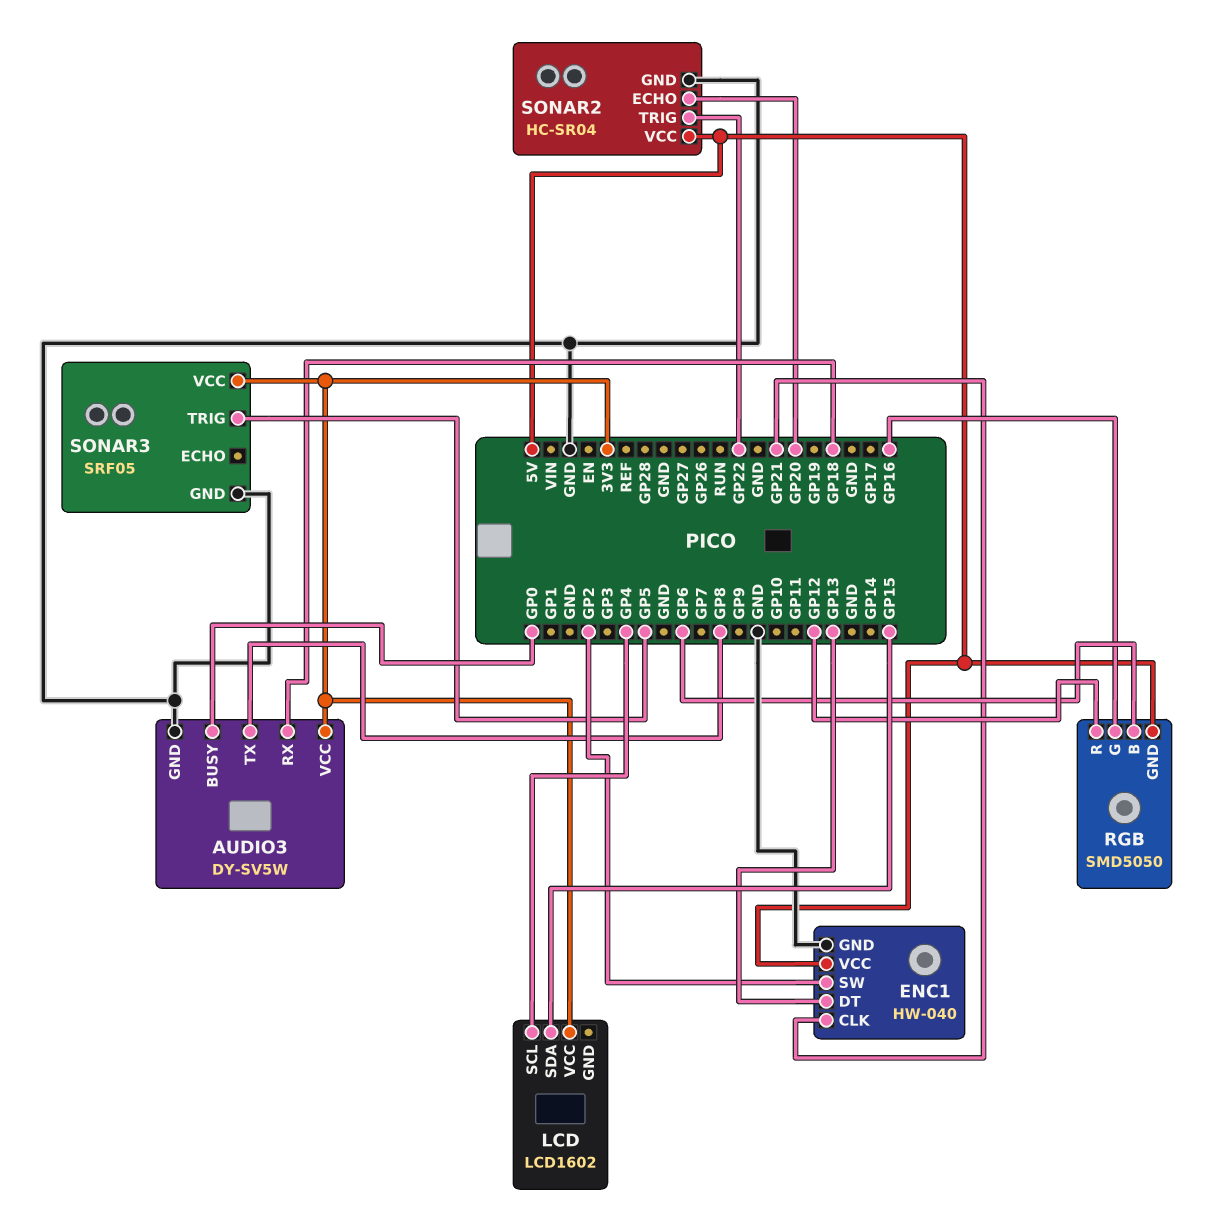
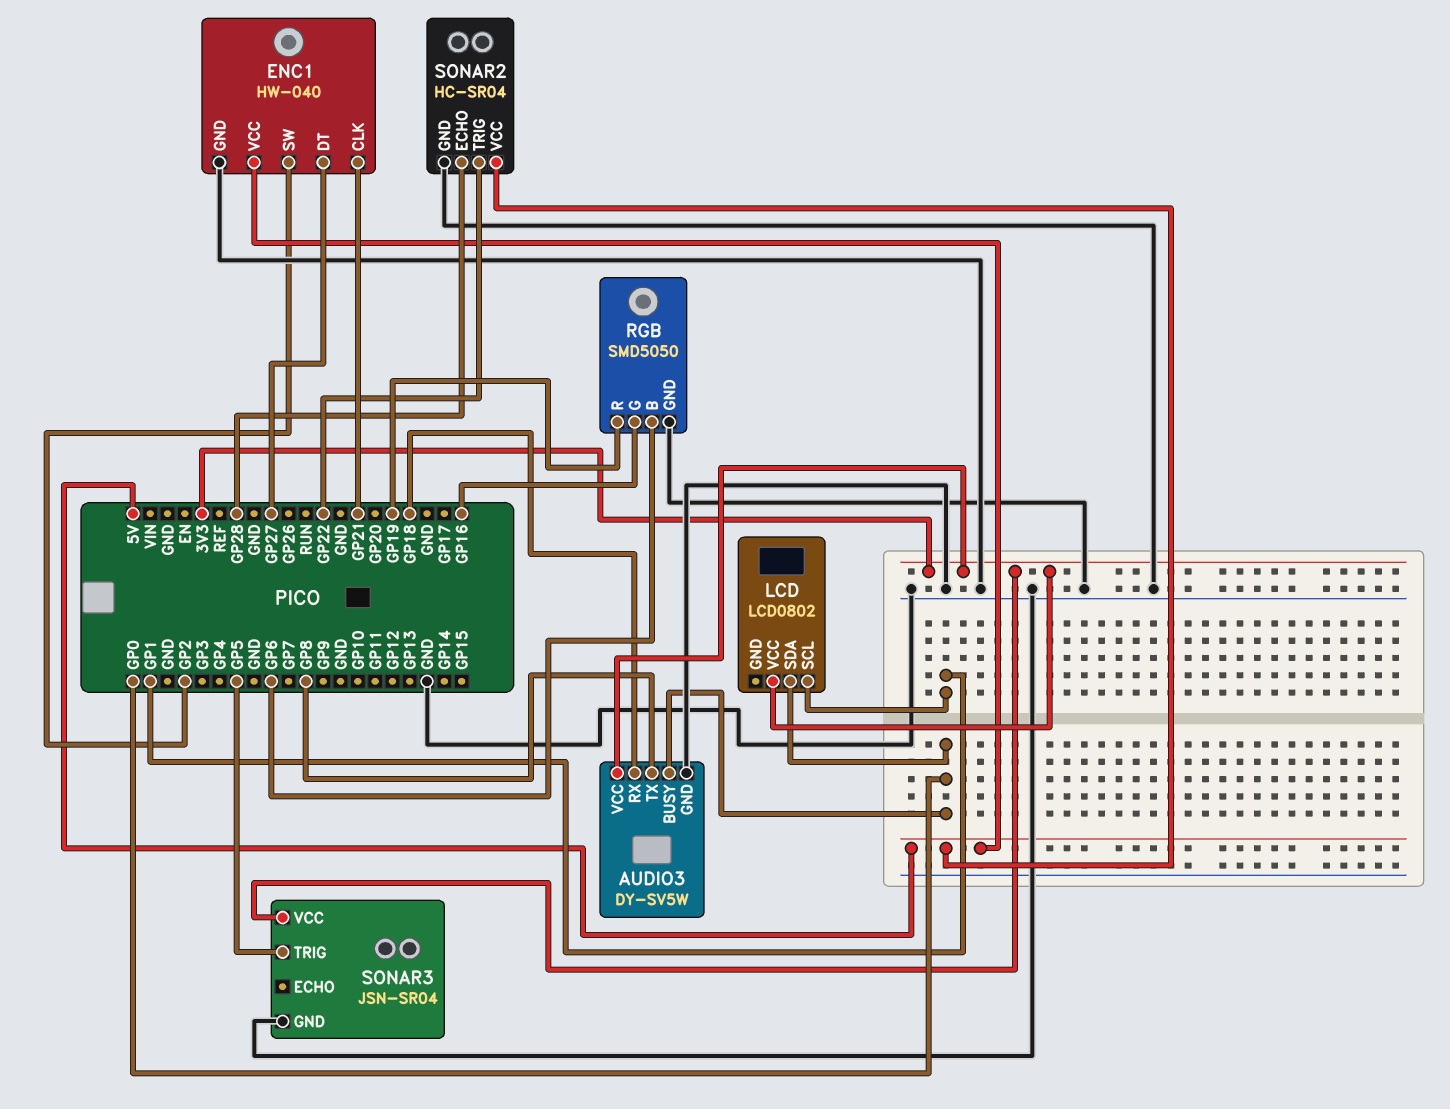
ENC1 pin DT: GP13 -> GP27
LCD: LCD1602 -> LCD0802
LCD pin SCL: GP4 -> GP1
LCD pin SDA: GP15 -> GP0
RGB pin GND: 5V -> GND
RGB pin R: GP12 -> GP19
SONAR2 pin ECHO: GP20 -> GP28
SONAR3: SRF05 -> JSN-SR04

